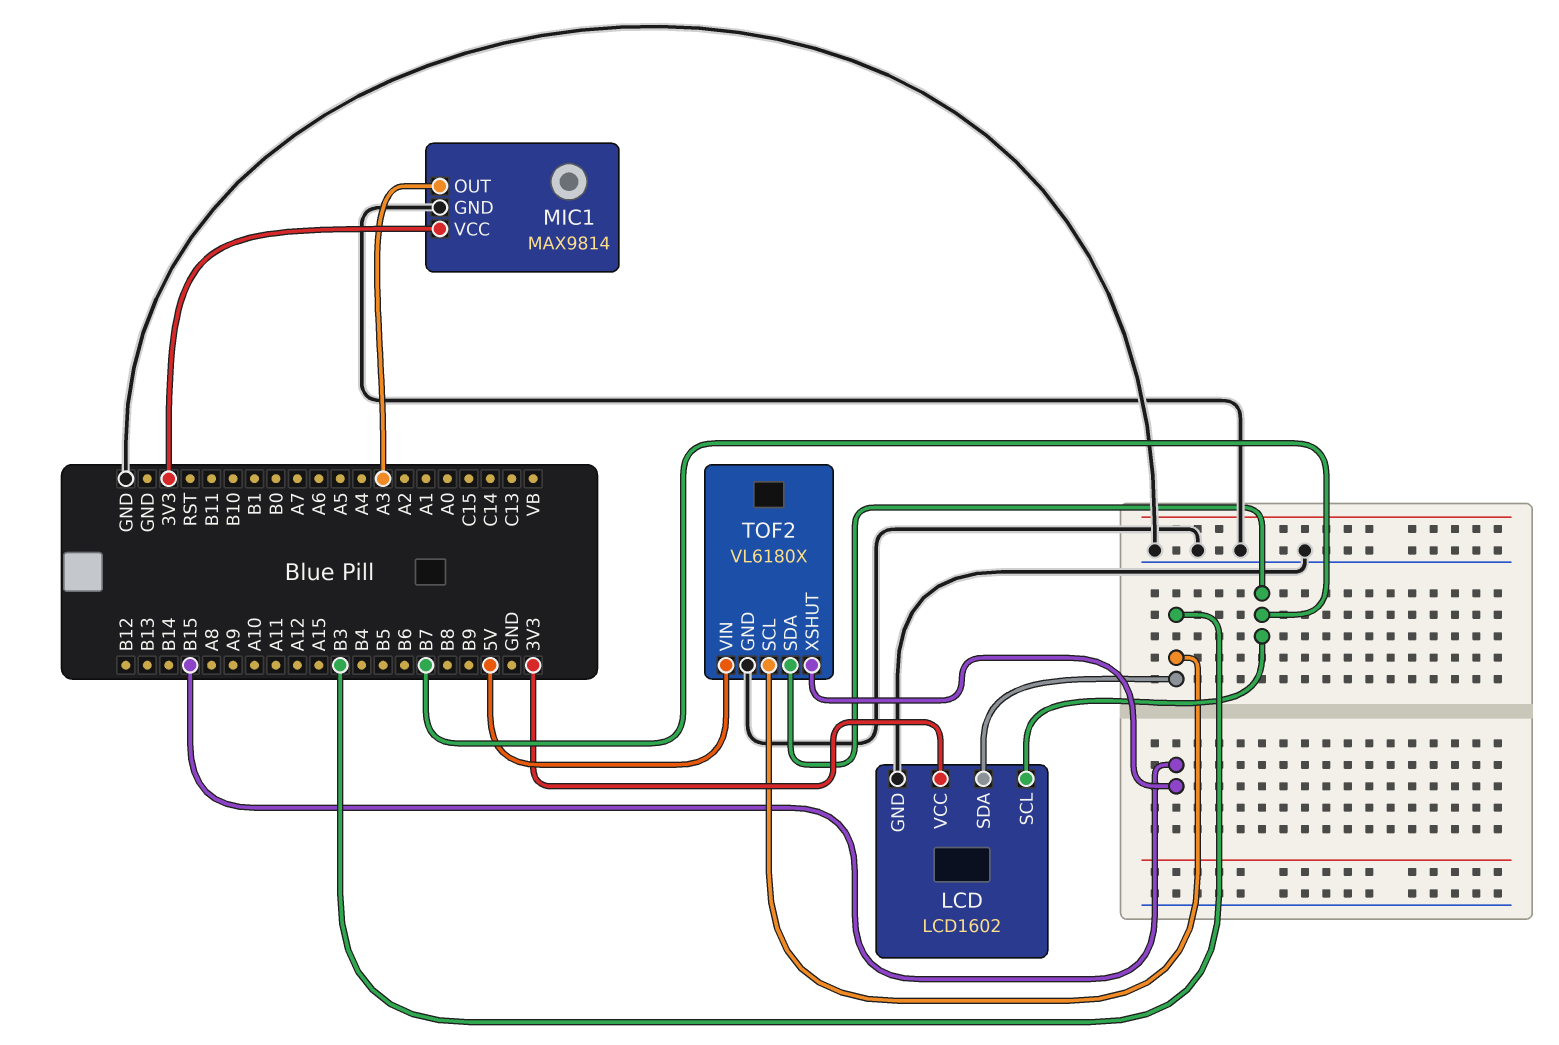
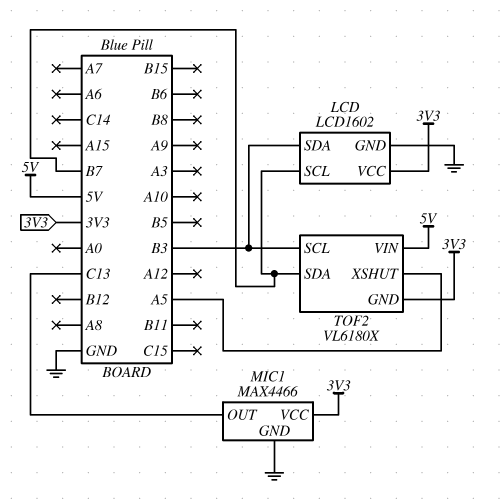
MIC1: MAX9814 -> MAX4466
MIC1 pin OUT: A3 -> C13
TOF2 pin GND: GND -> 3V3
TOF2 pin XSHUT: B15 -> A5

